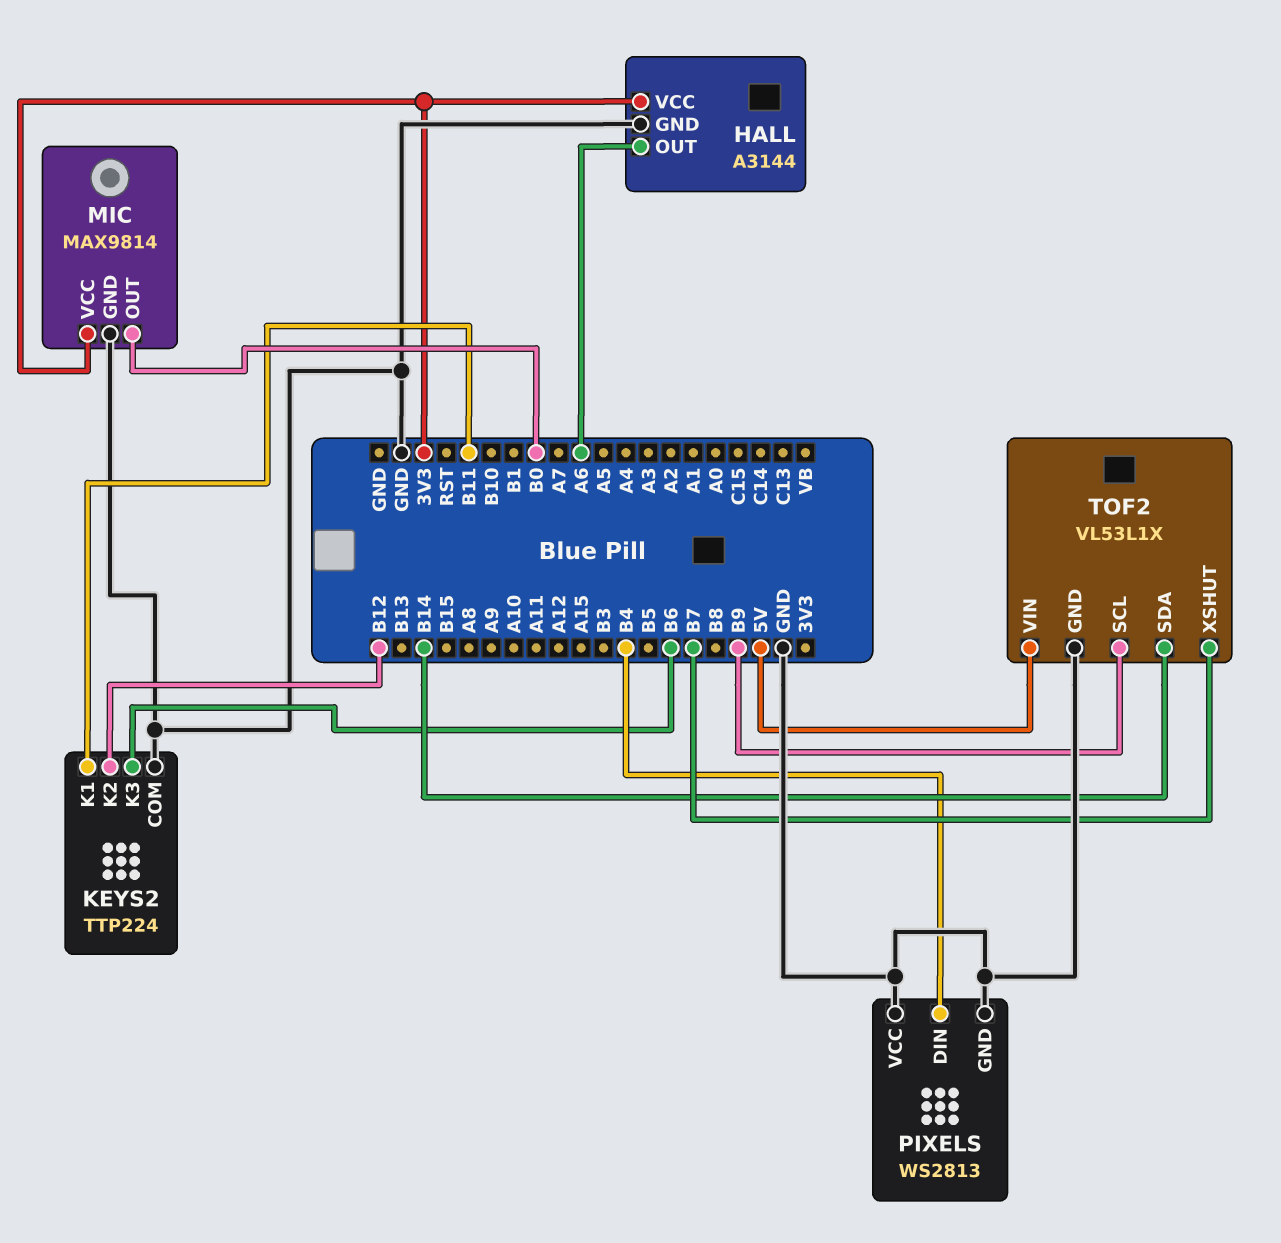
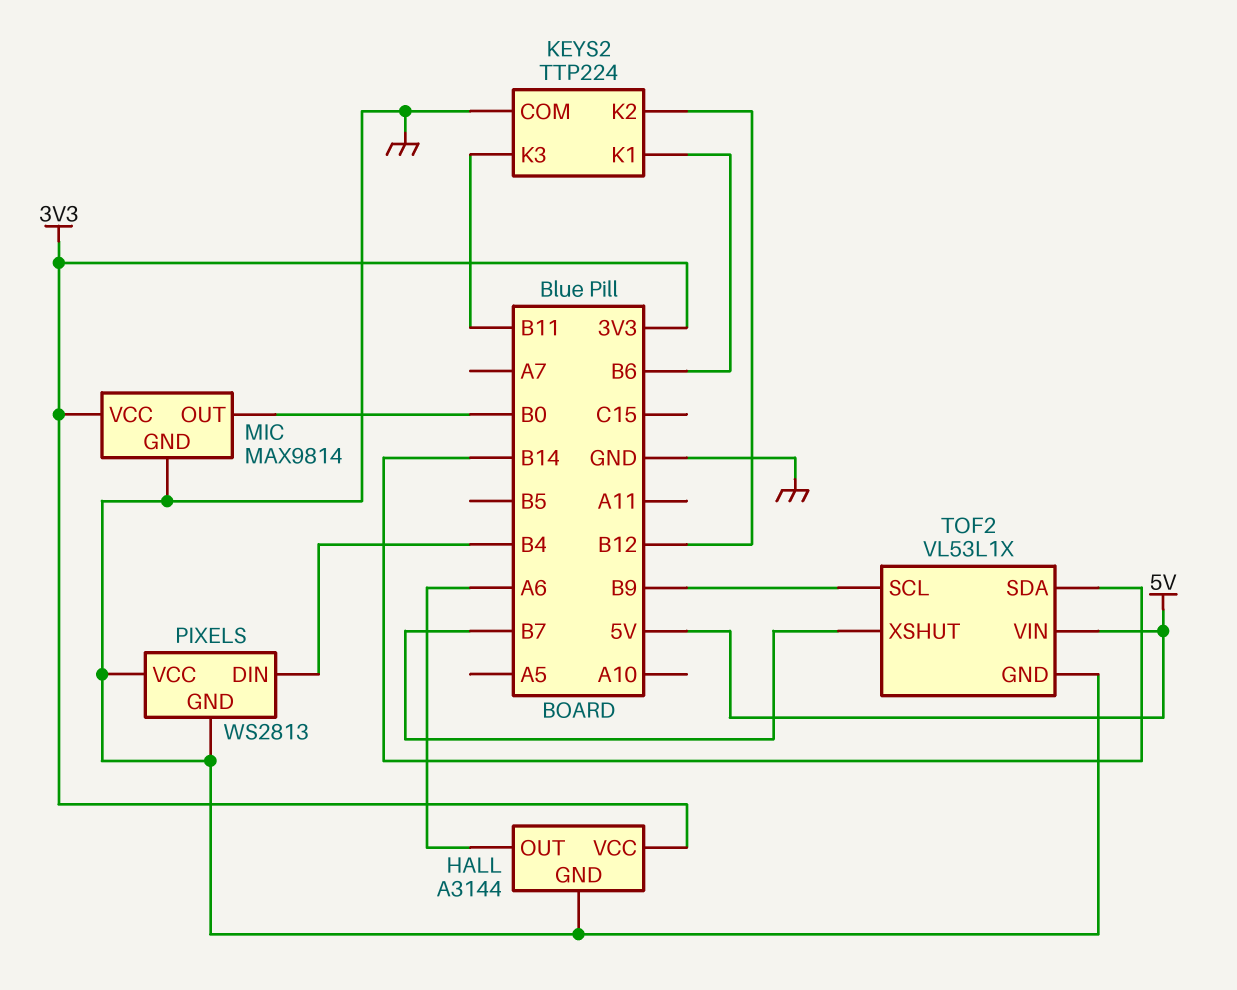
KEYS2 pin K1: B11 -> B6
KEYS2 pin K3: B6 -> B11

